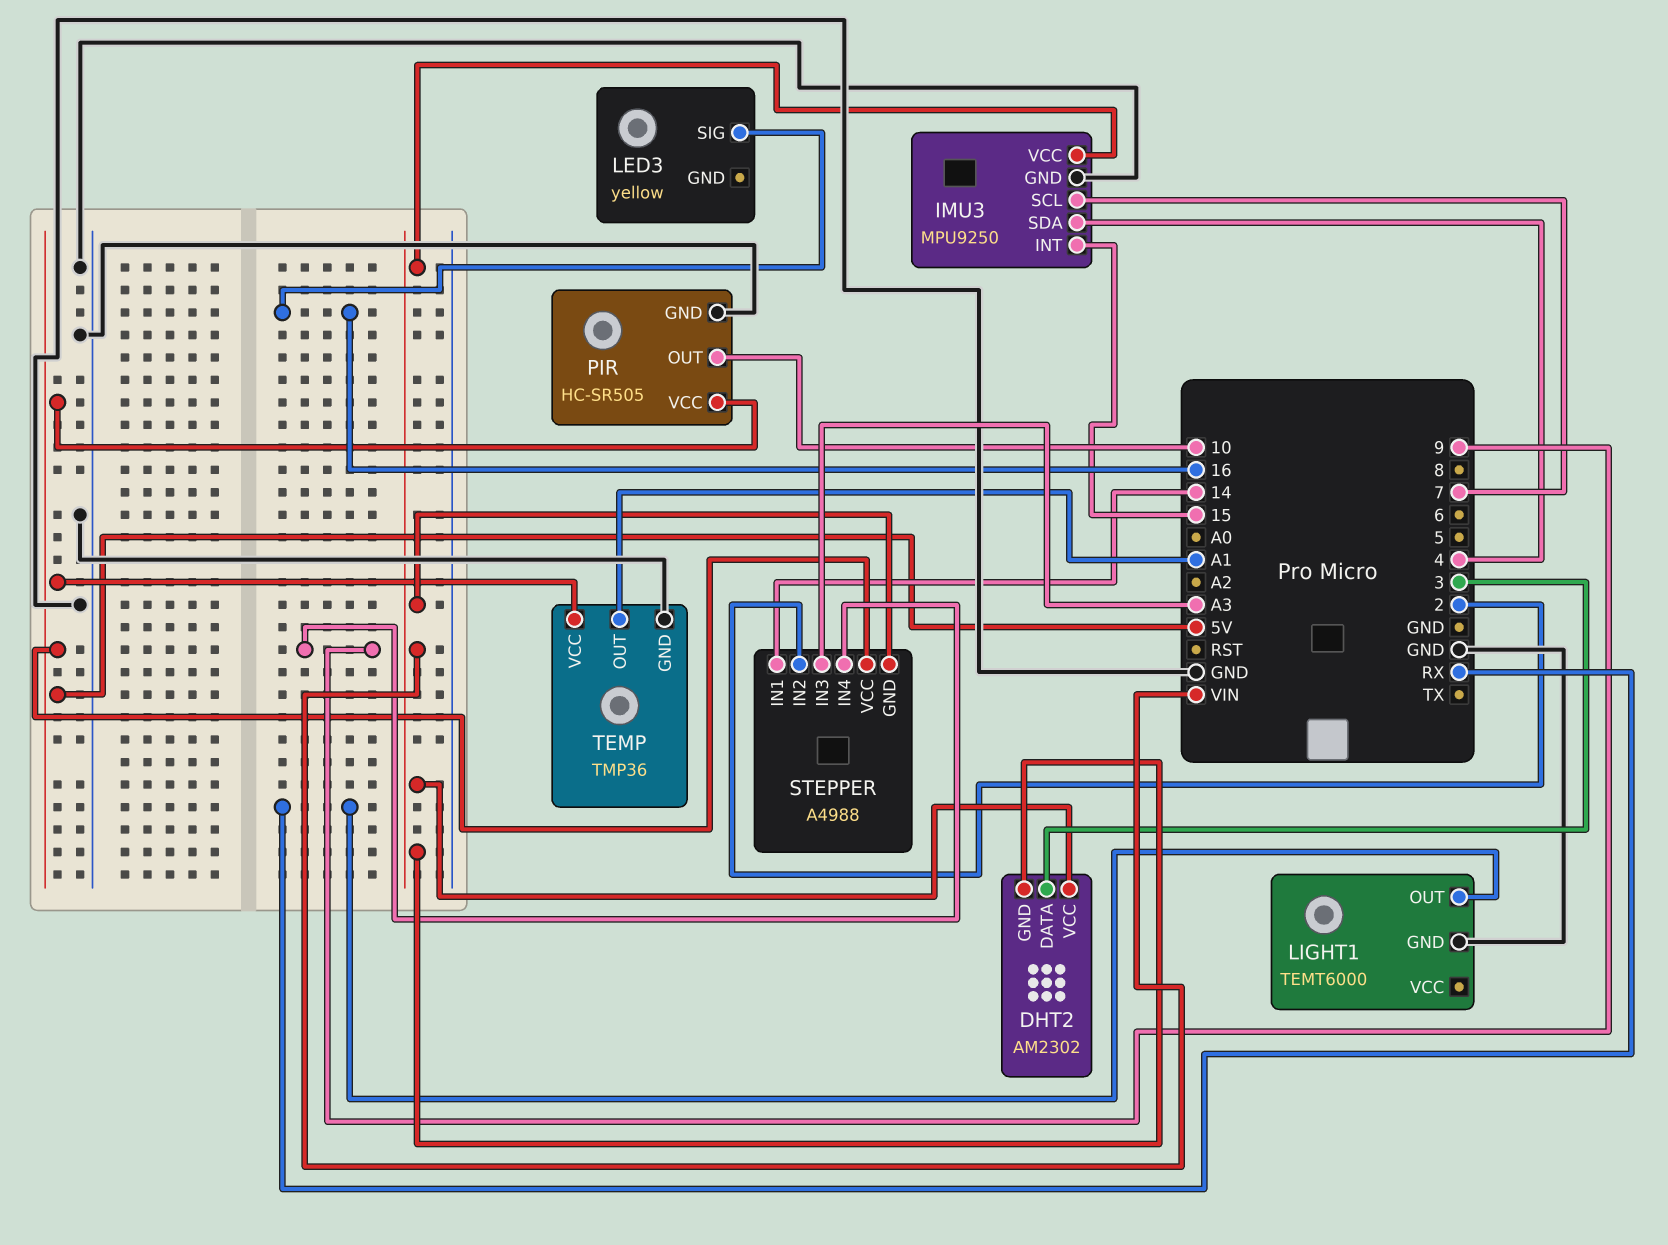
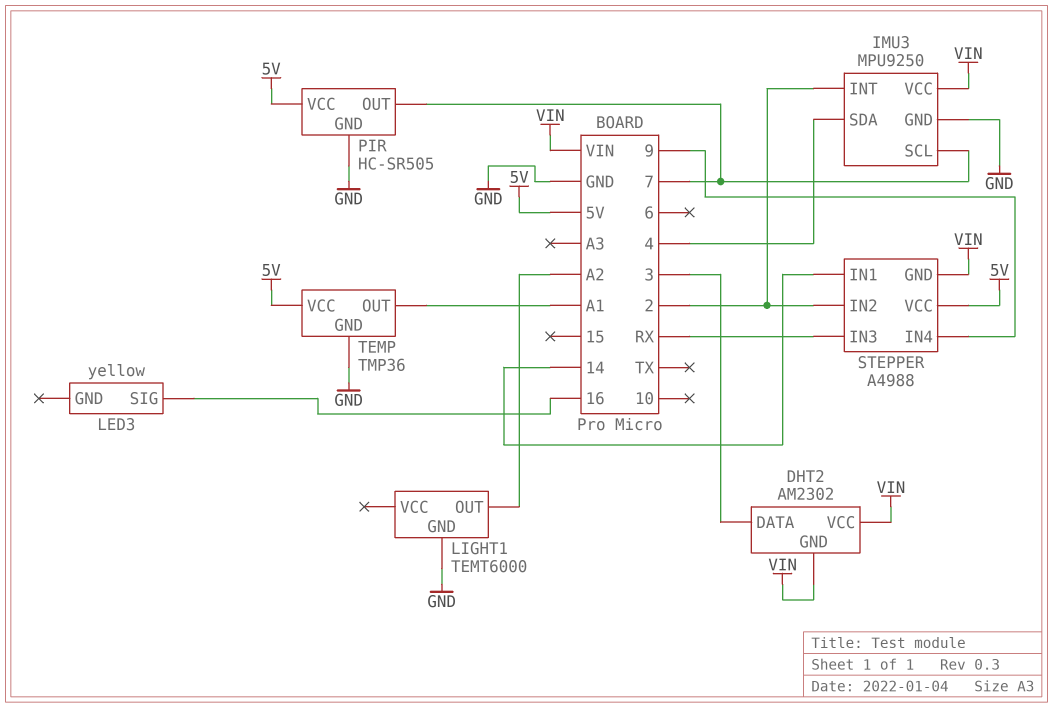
IMU3 pin INT: 15 -> 2
LIGHT1 pin OUT: RX -> A2
PIR pin OUT: 10 -> 7
STEPPER pin IN3: A3 -> RX

